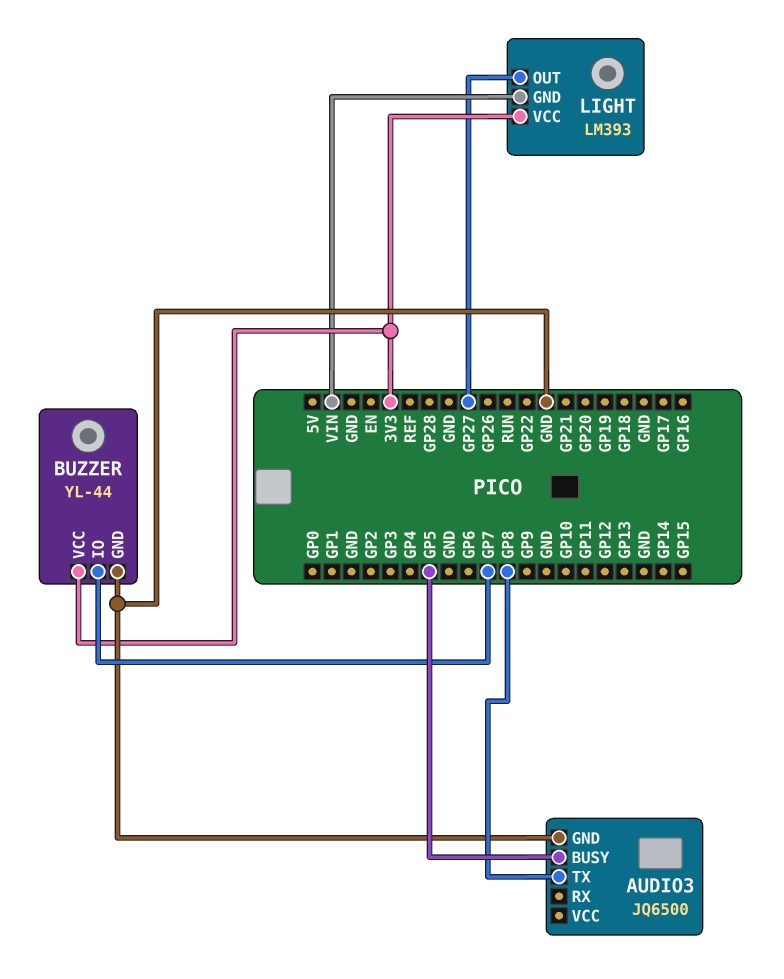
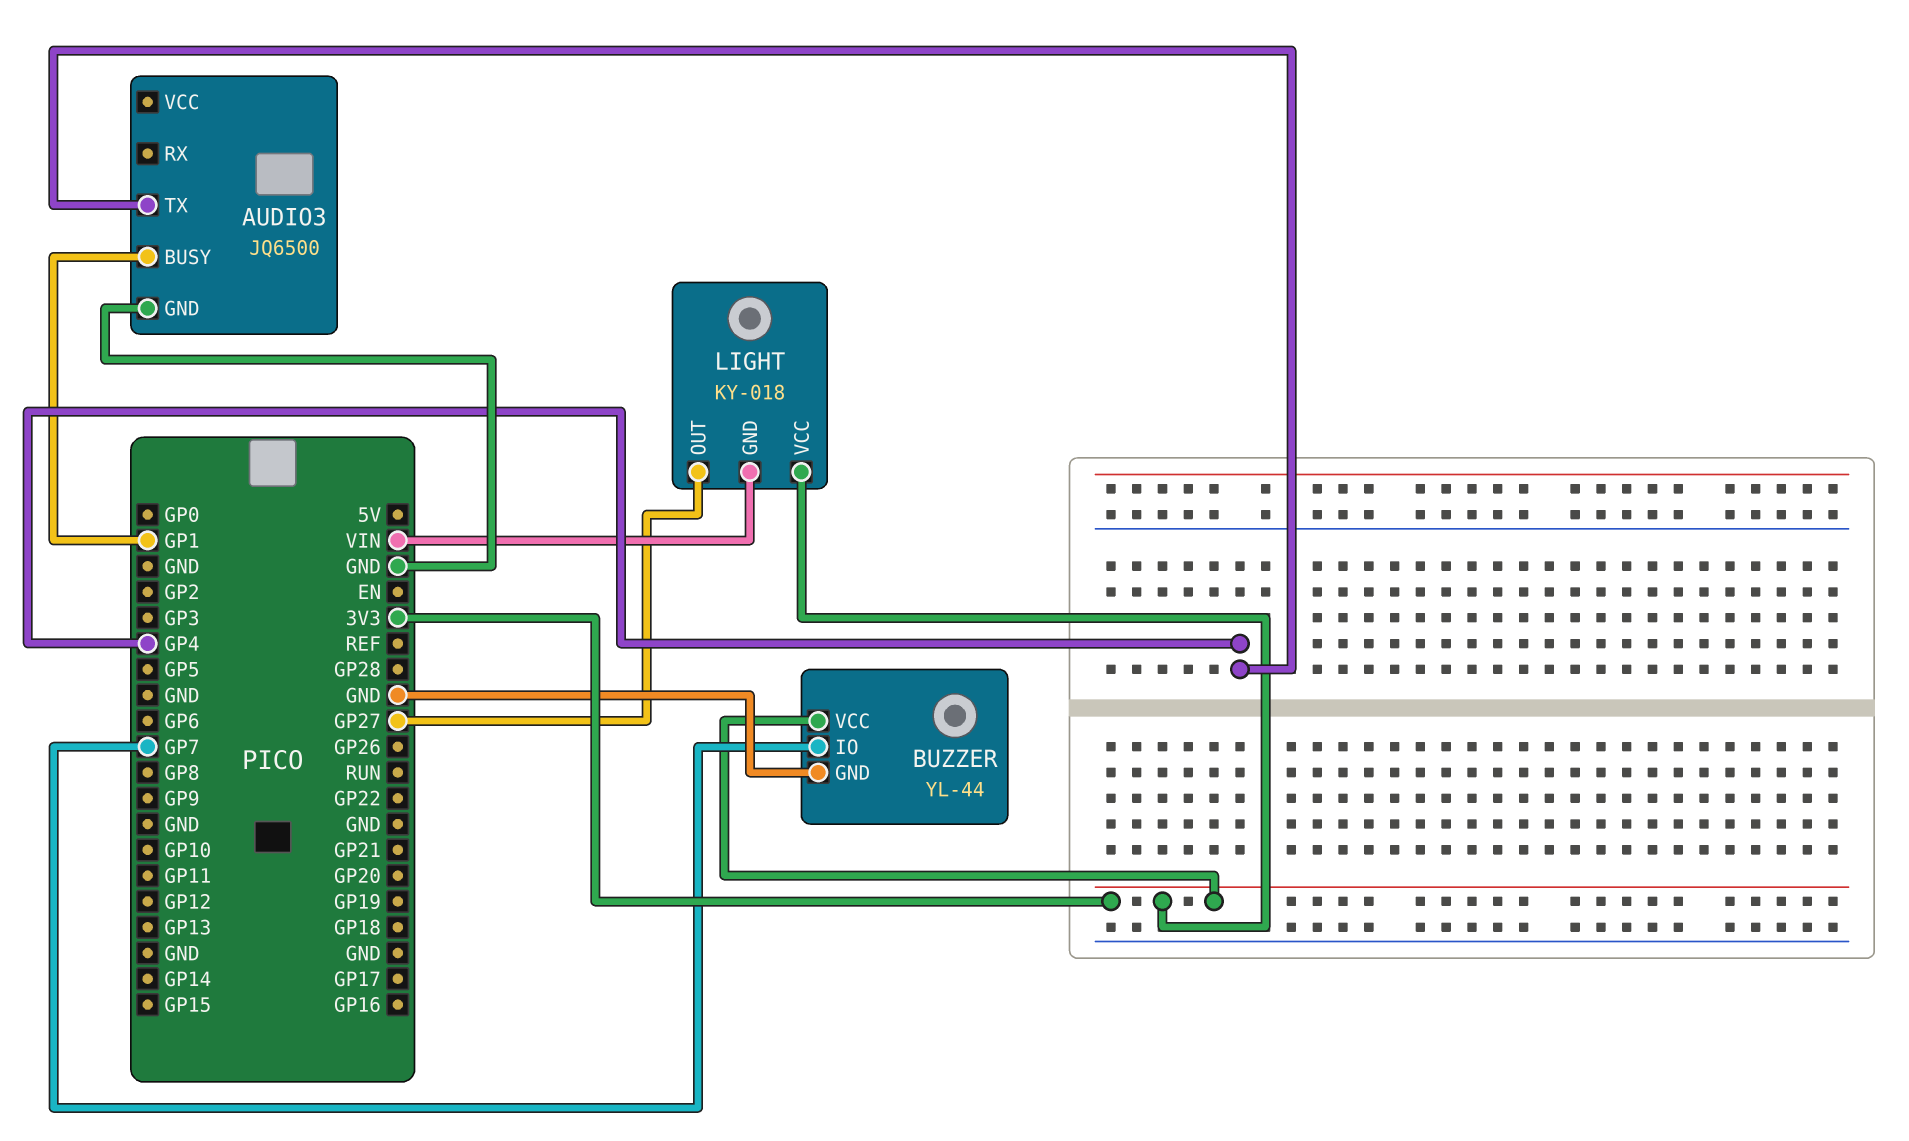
AUDIO3 pin BUSY: GP5 -> GP1
AUDIO3 pin TX: GP8 -> GP4
LIGHT: LM393 -> KY-018

